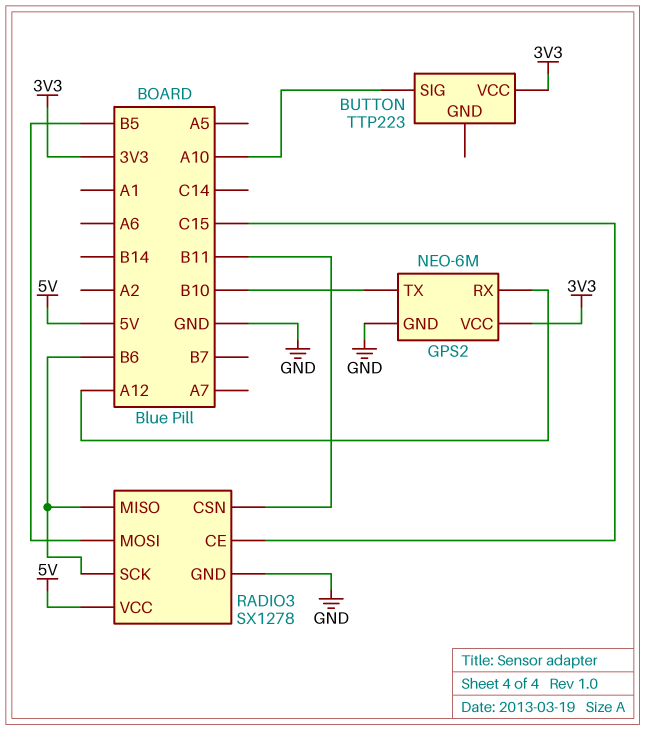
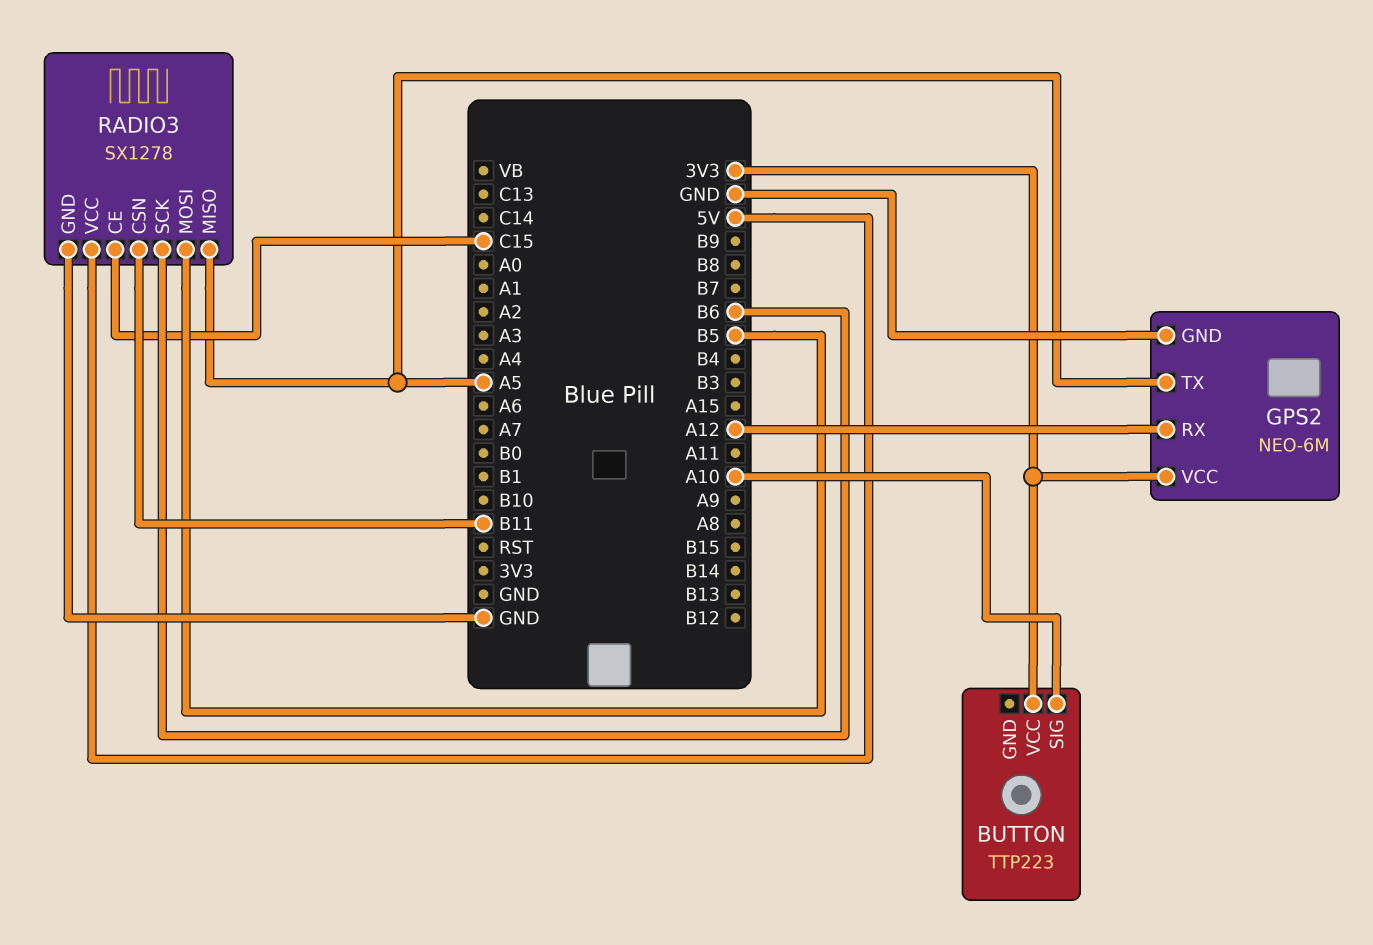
GPS2 pin TX: B10 -> A5
RADIO3 pin MISO: B6 -> A5

